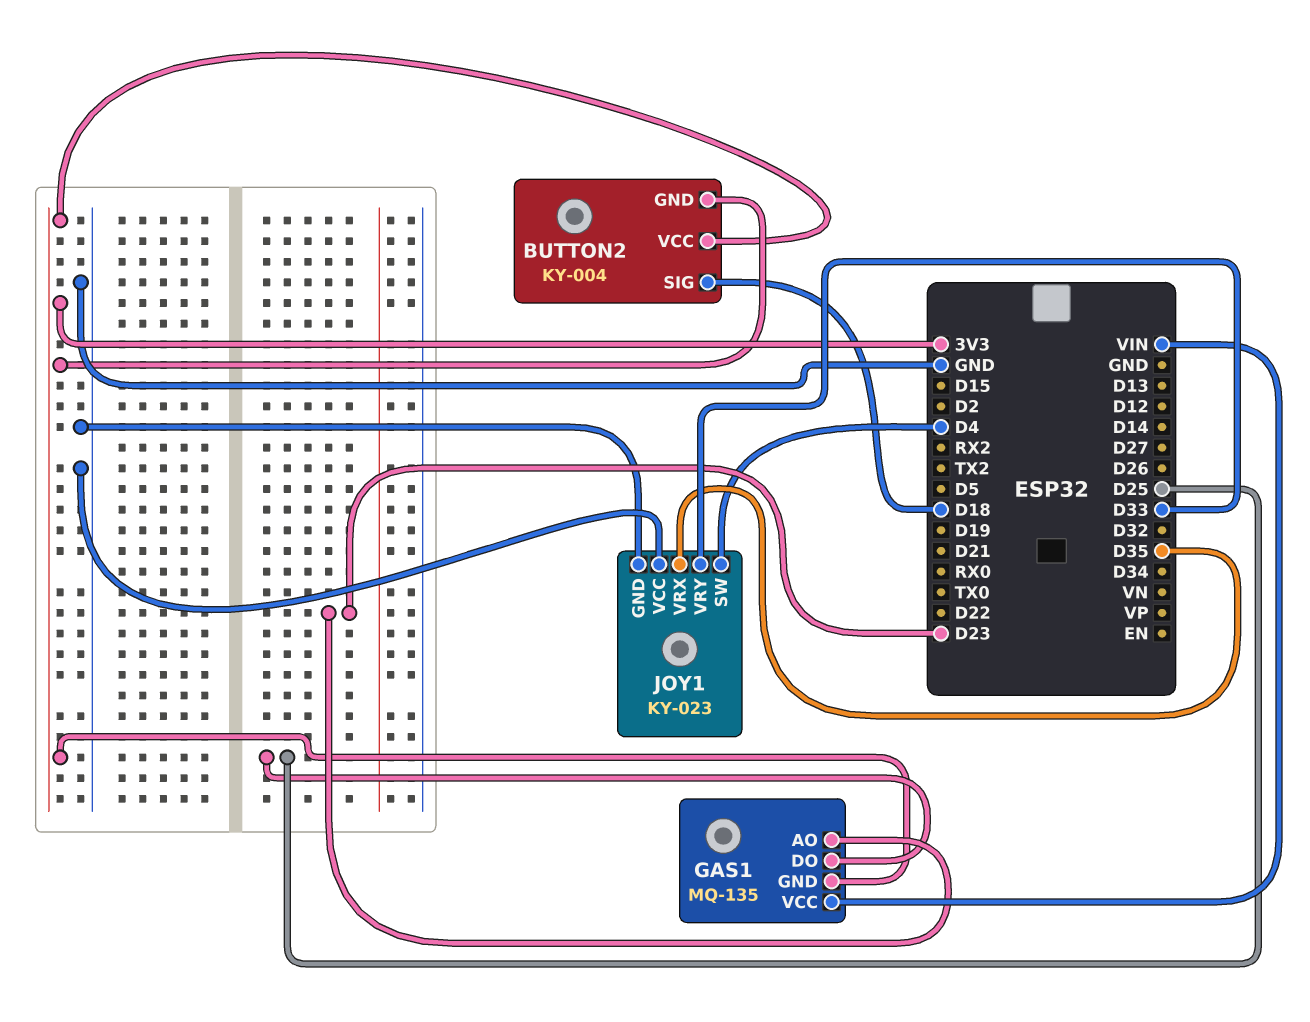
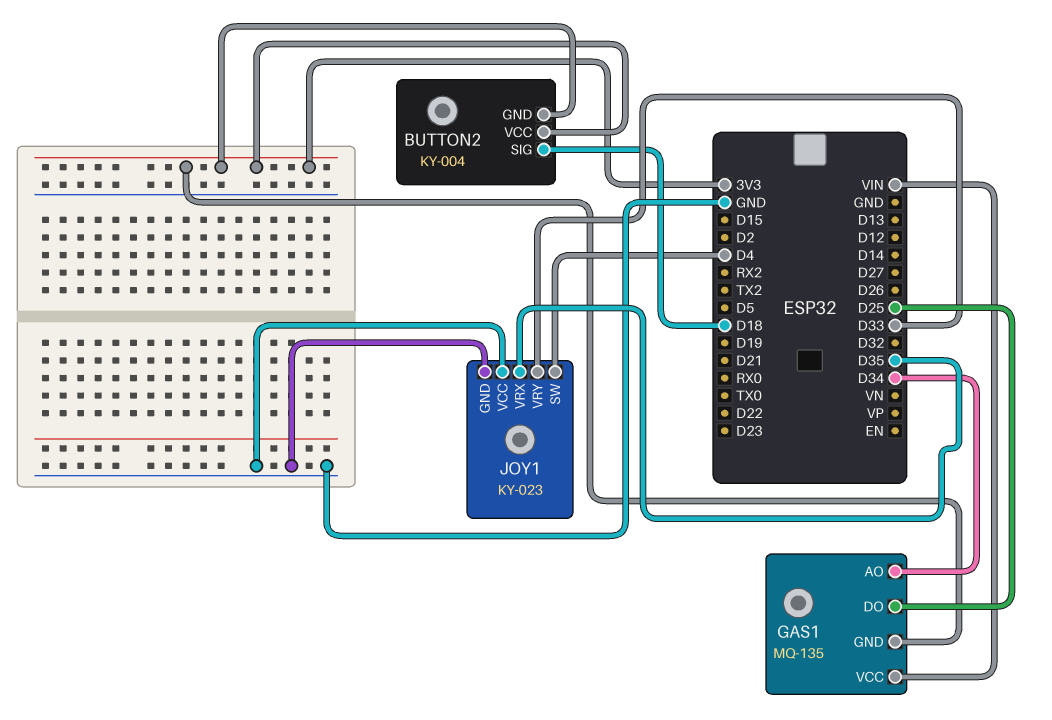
GAS1 pin AO: D23 -> D34

